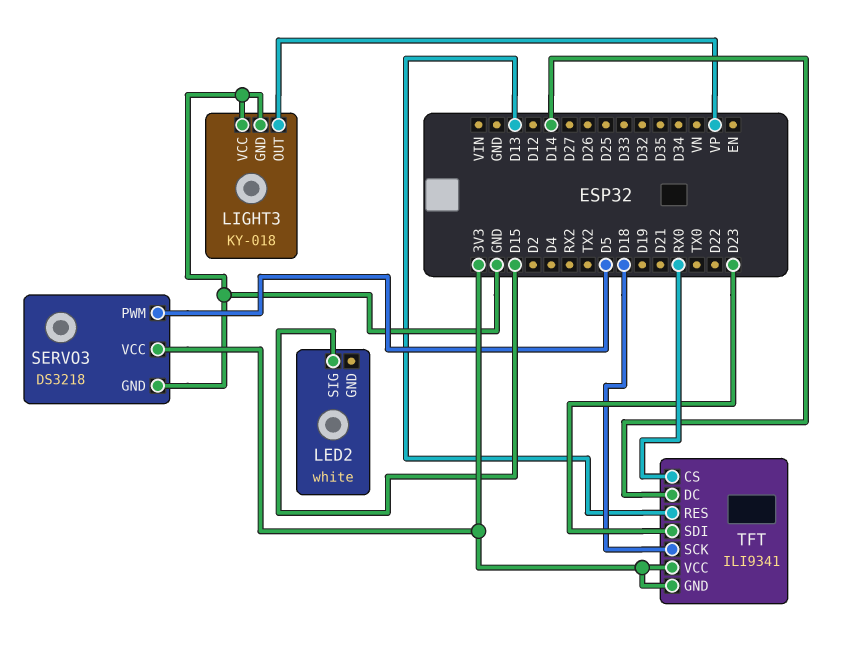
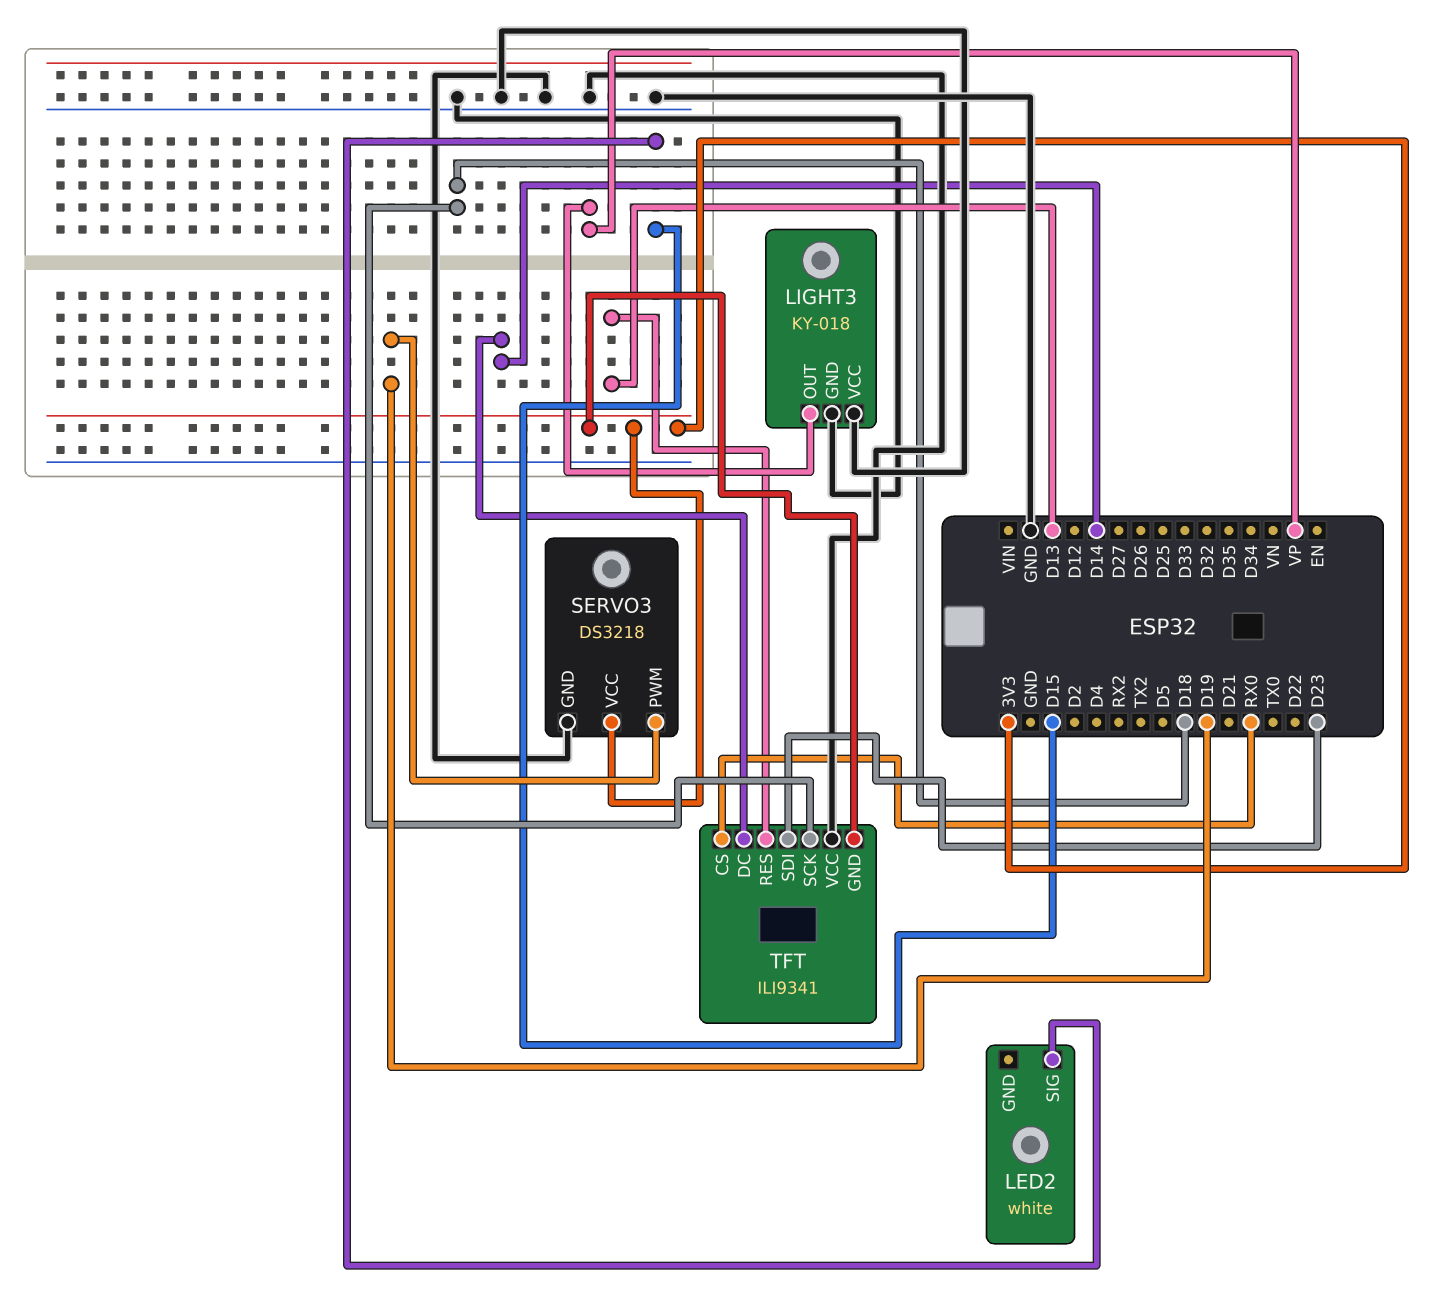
SERVO3 pin PWM: D5 -> D19
TFT pin VCC: 3V3 -> GND

